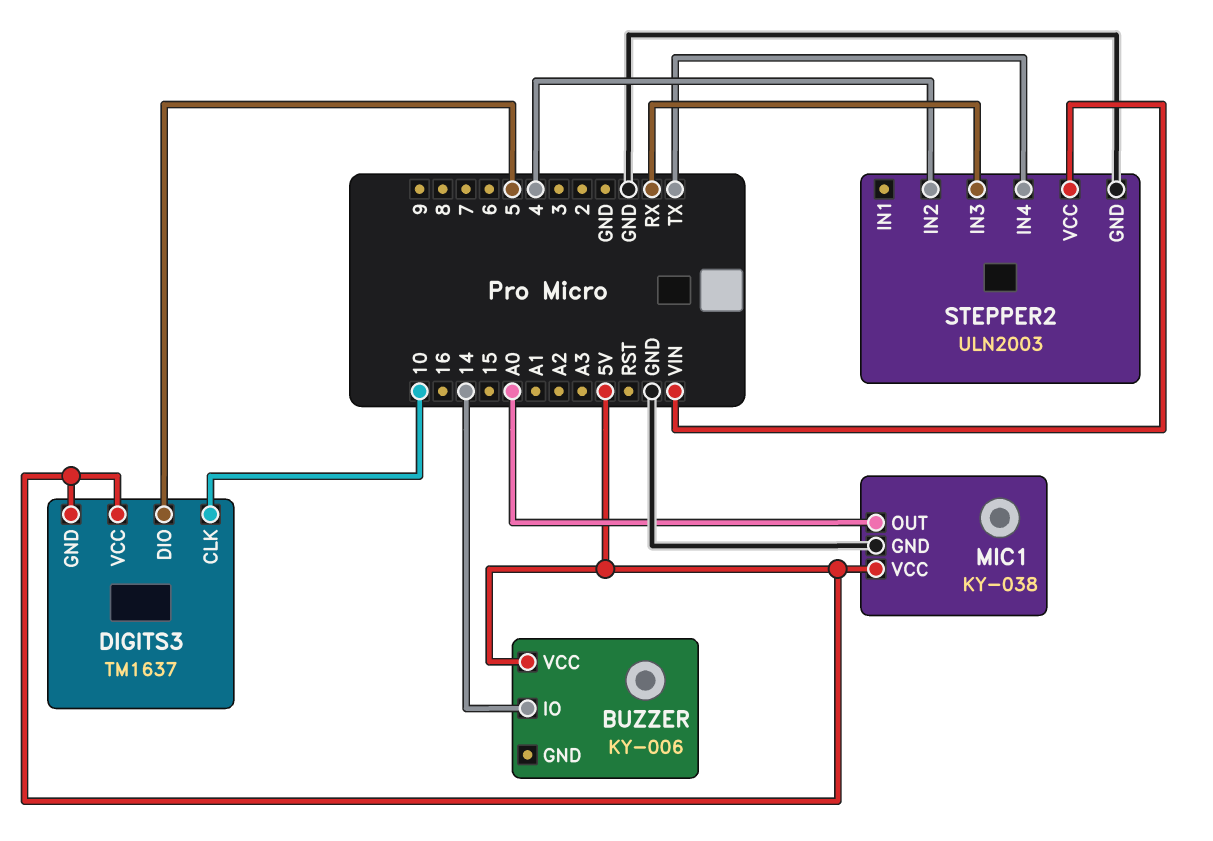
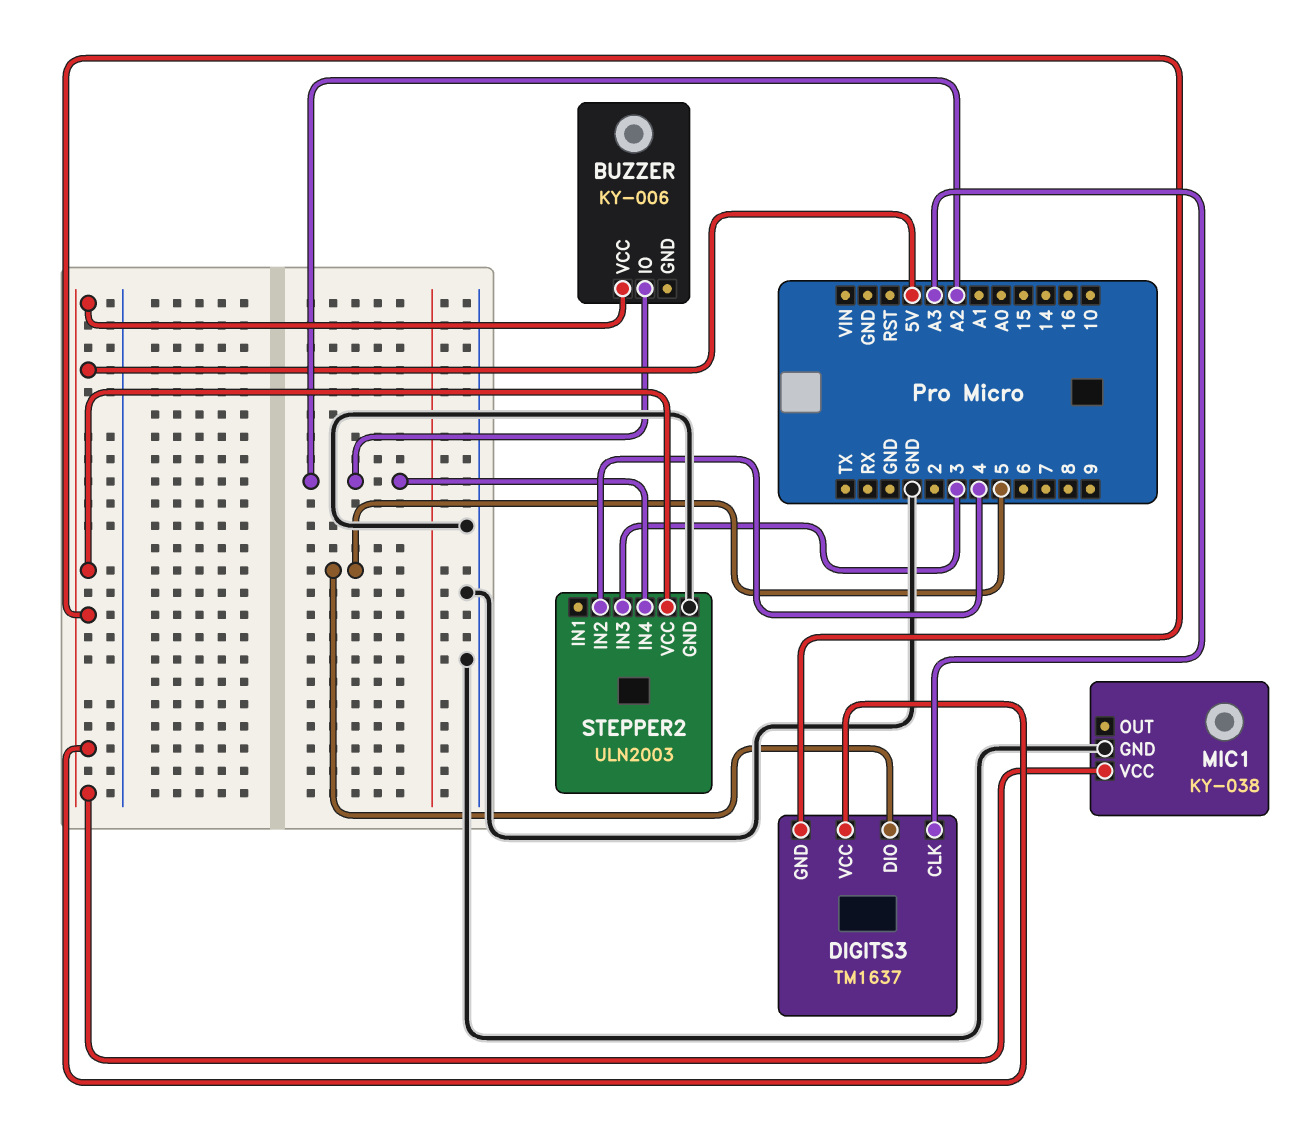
BUZZER pin IO: 14 -> A2
DIGITS3 pin CLK: 10 -> A3
MIC1 pin OUT: A0 -> none
STEPPER2 pin IN3: RX -> 3
STEPPER2 pin IN4: TX -> A2
STEPPER2 pin VCC: VIN -> 5V

